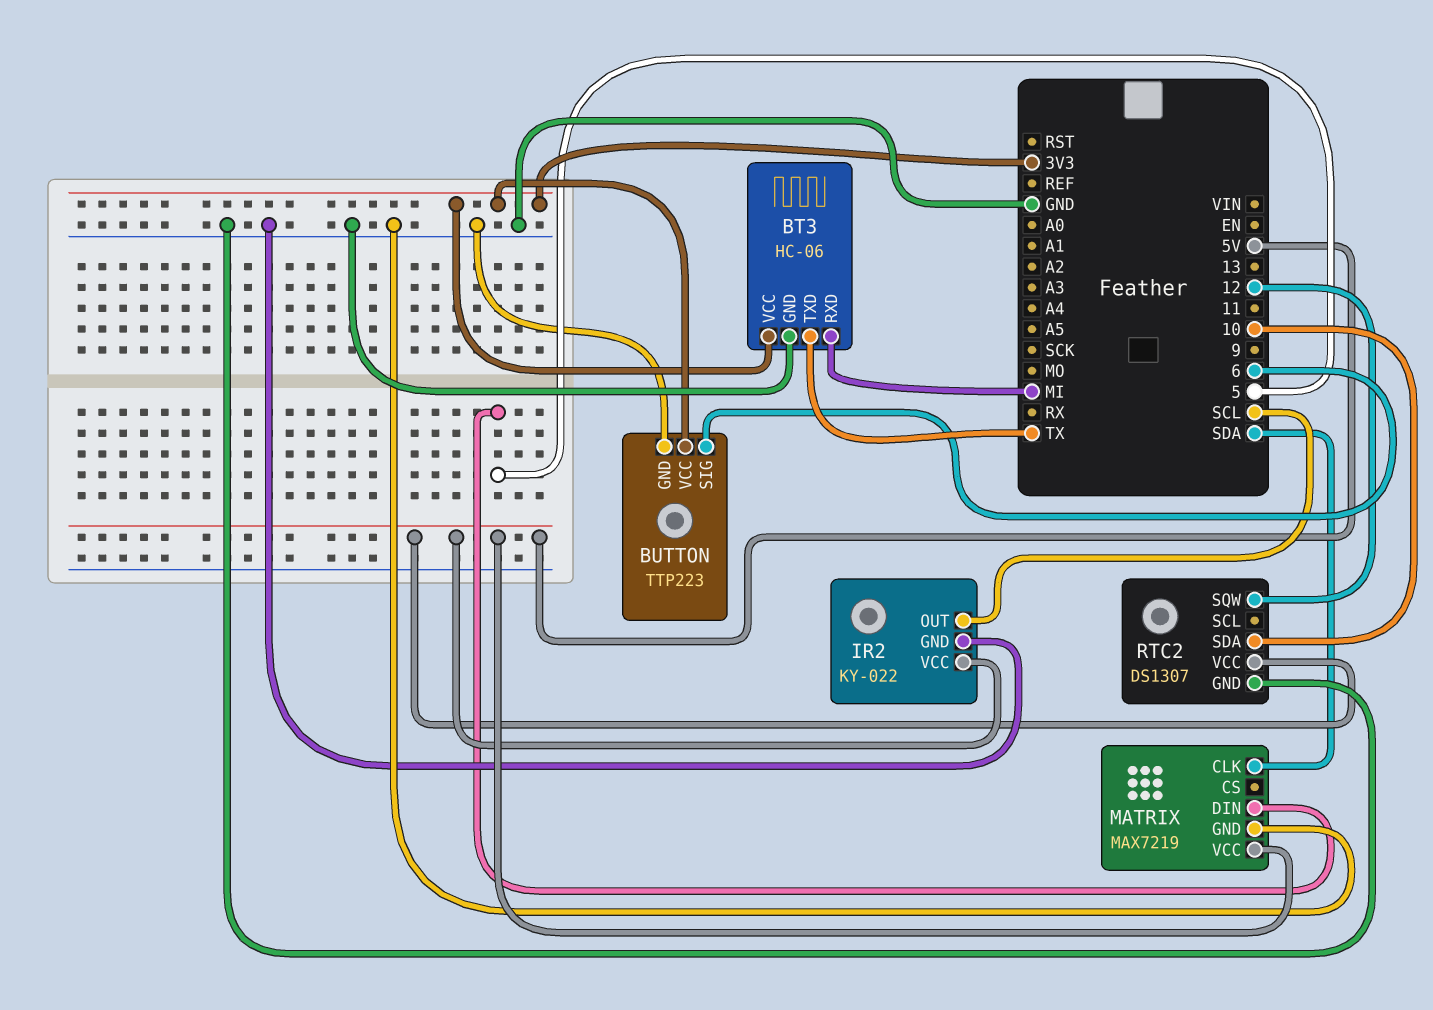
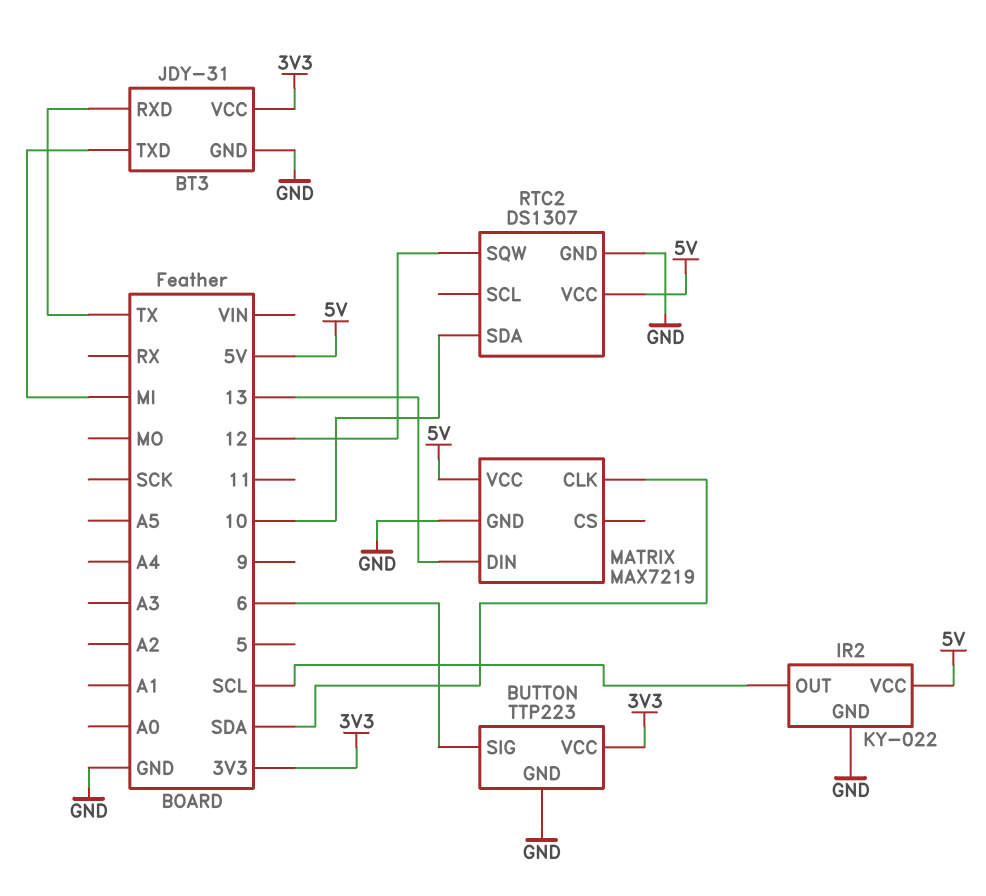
BT3: HC-06 -> JDY-31
BT3 pin RXD: MI -> TX
BT3 pin TXD: TX -> MI
MATRIX pin DIN: 5 -> 13

